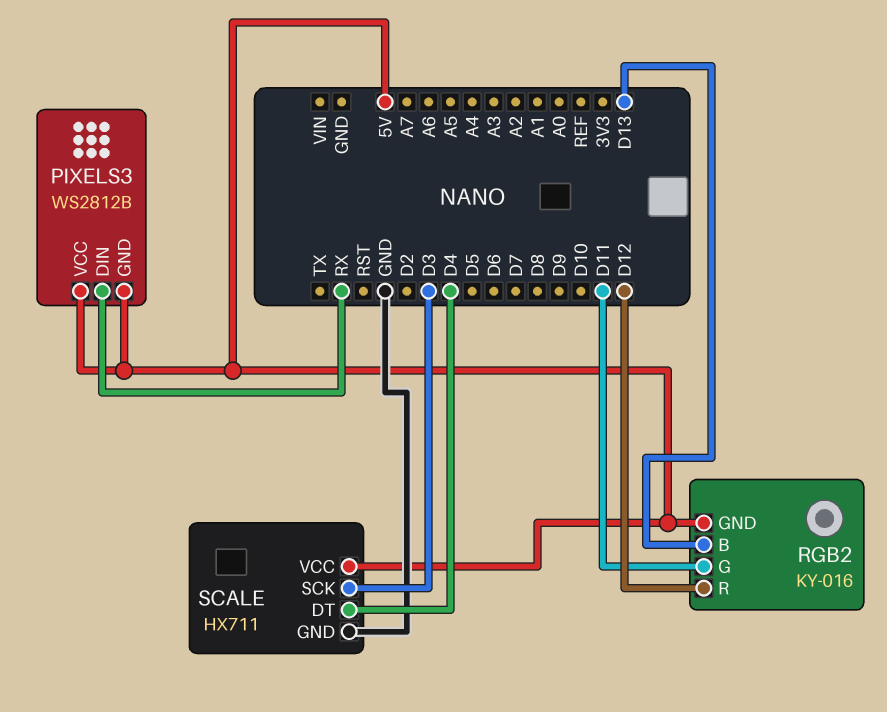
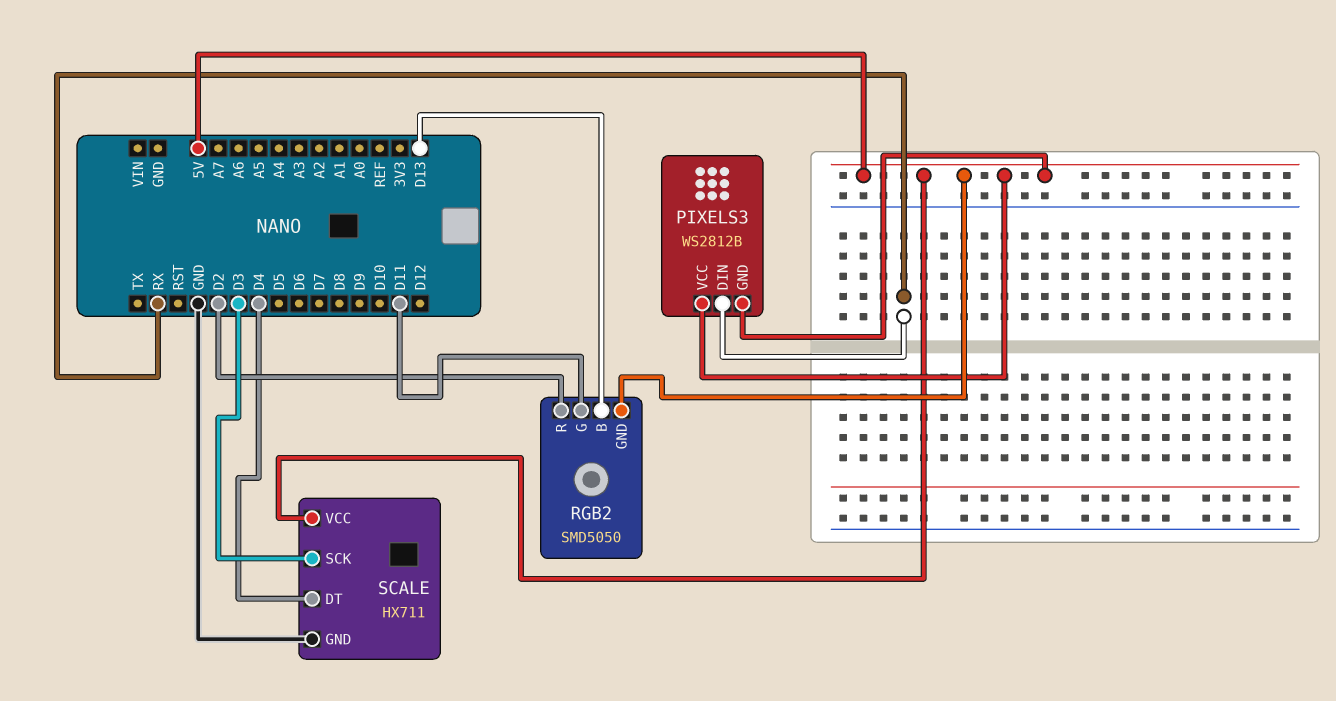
RGB2: KY-016 -> SMD5050
RGB2 pin R: D12 -> D2

